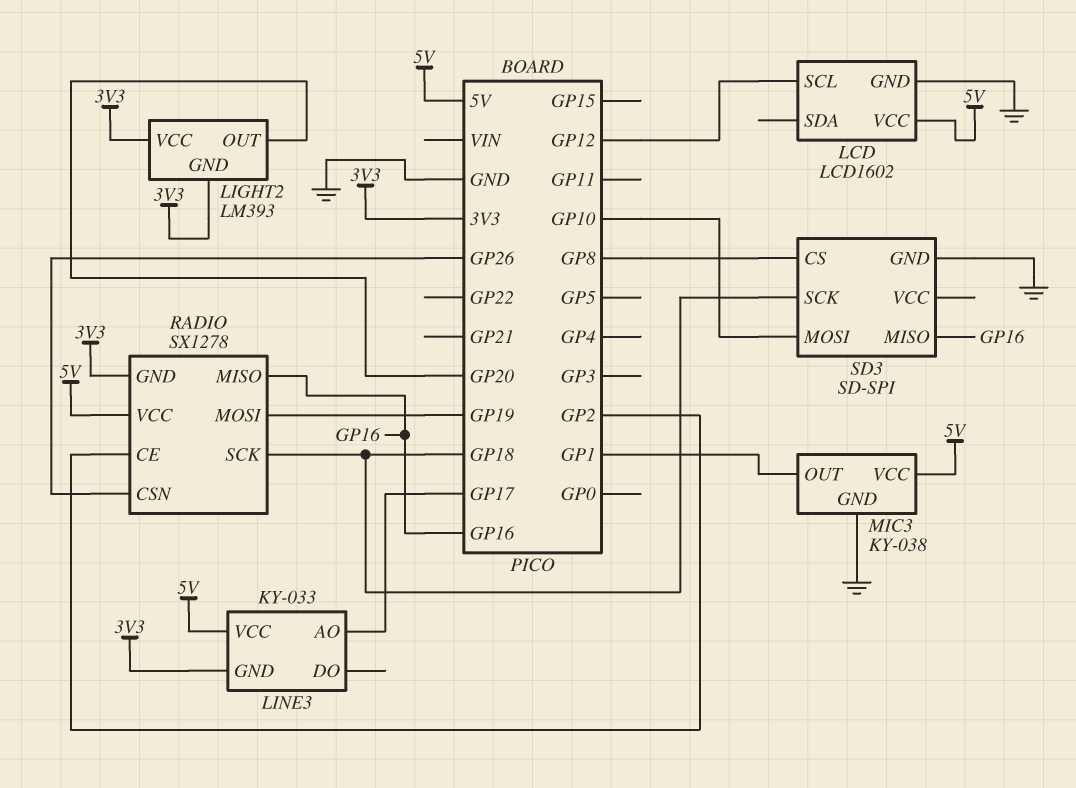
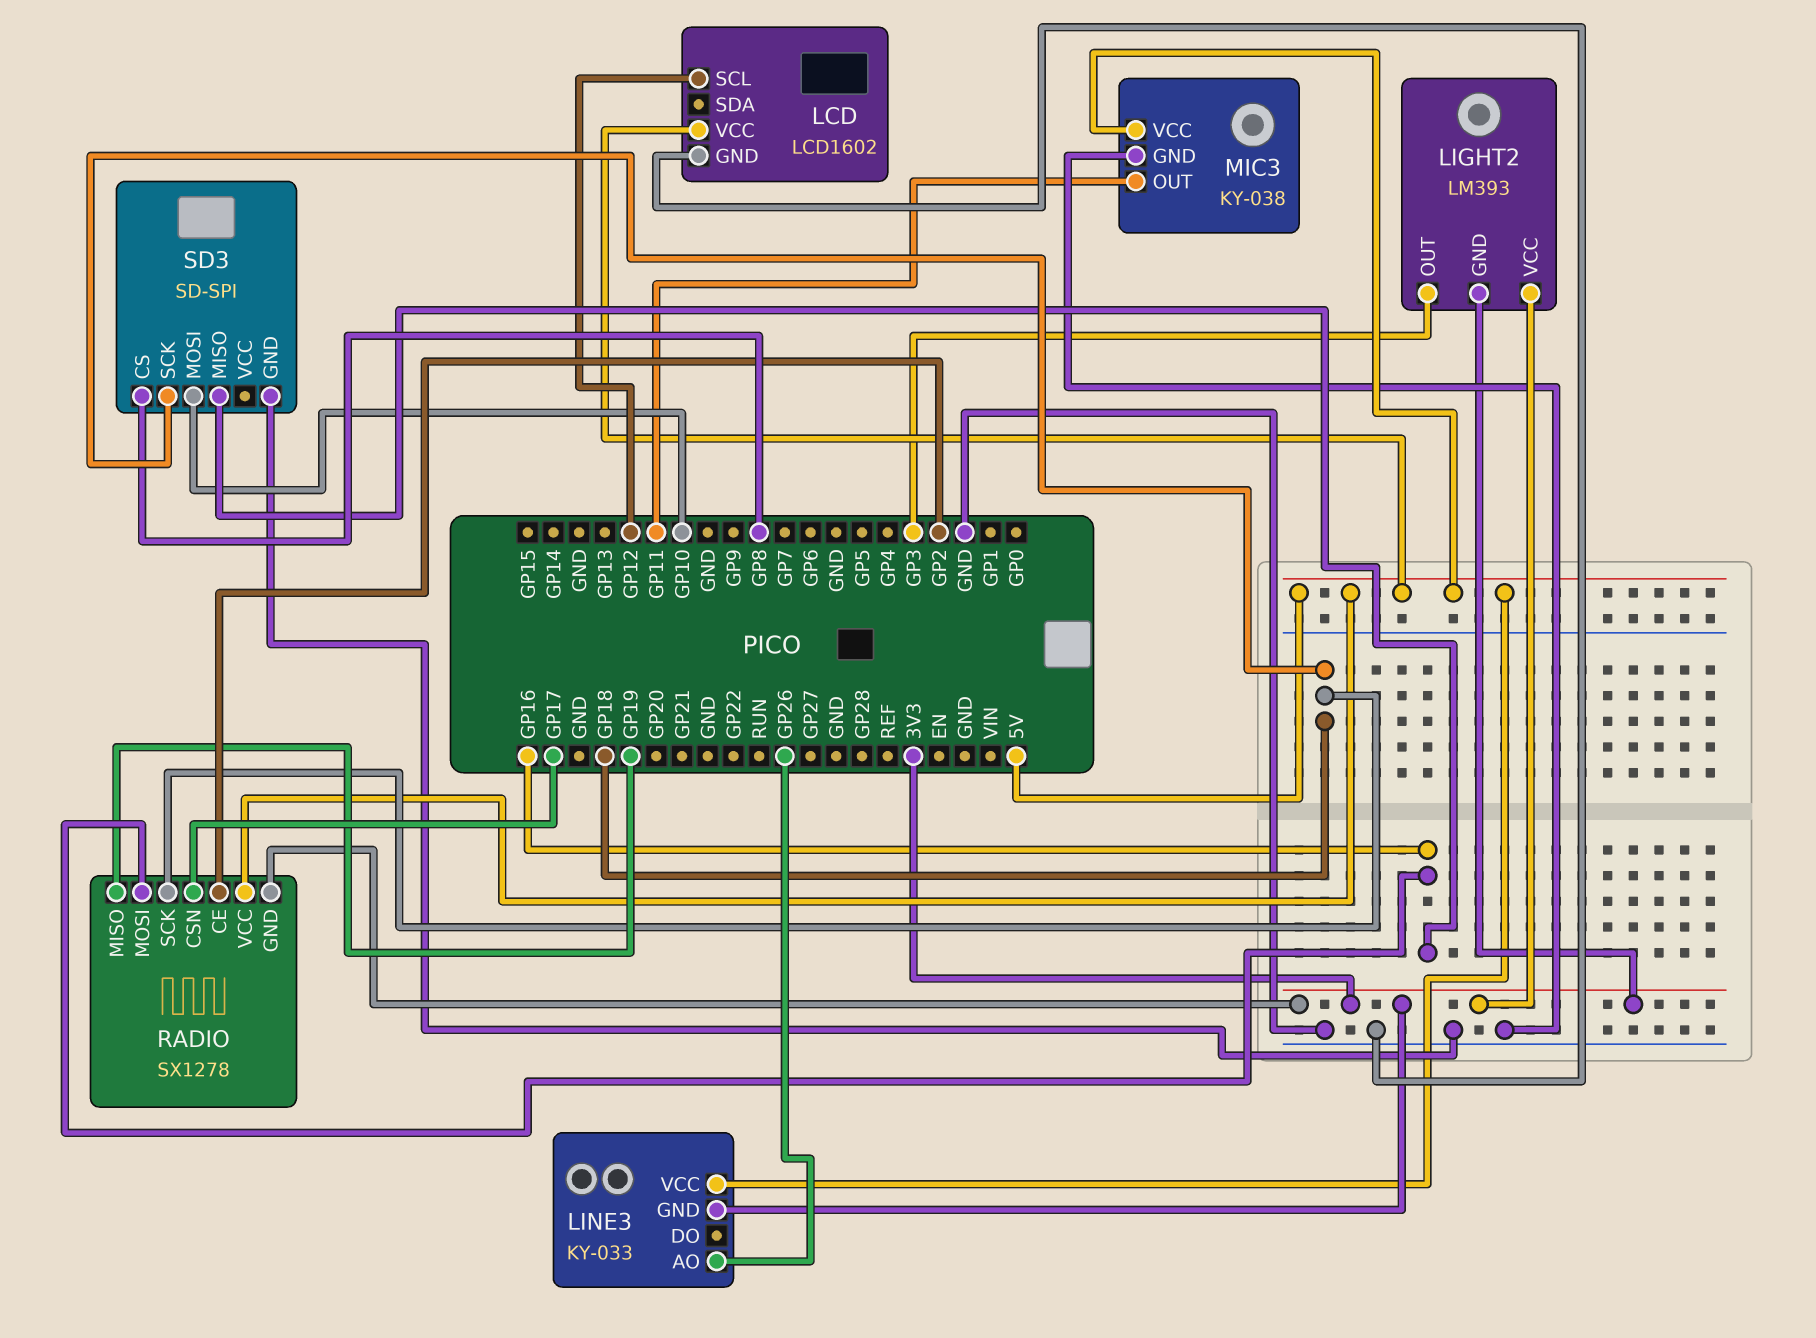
LIGHT2 pin OUT: GP20 -> GP3
LINE3 pin AO: GP17 -> GP26
MIC3 pin OUT: GP1 -> GP11
RADIO pin CSN: GP26 -> GP17
RADIO pin MISO: GP16 -> GP19
RADIO pin MOSI: GP19 -> GP16

